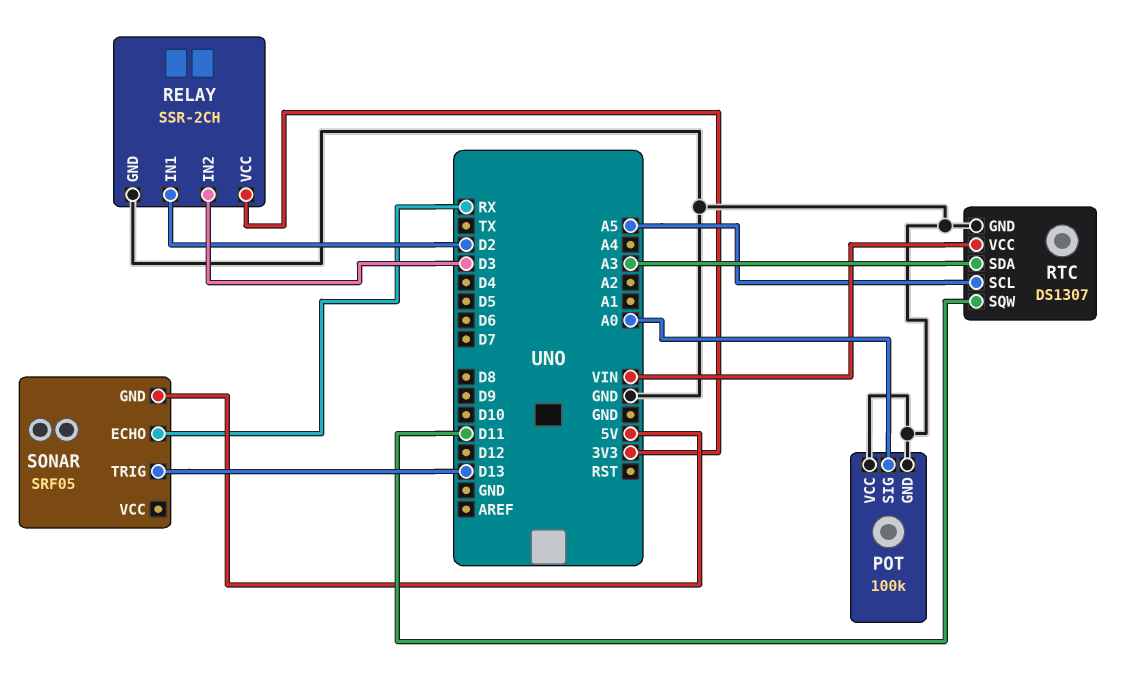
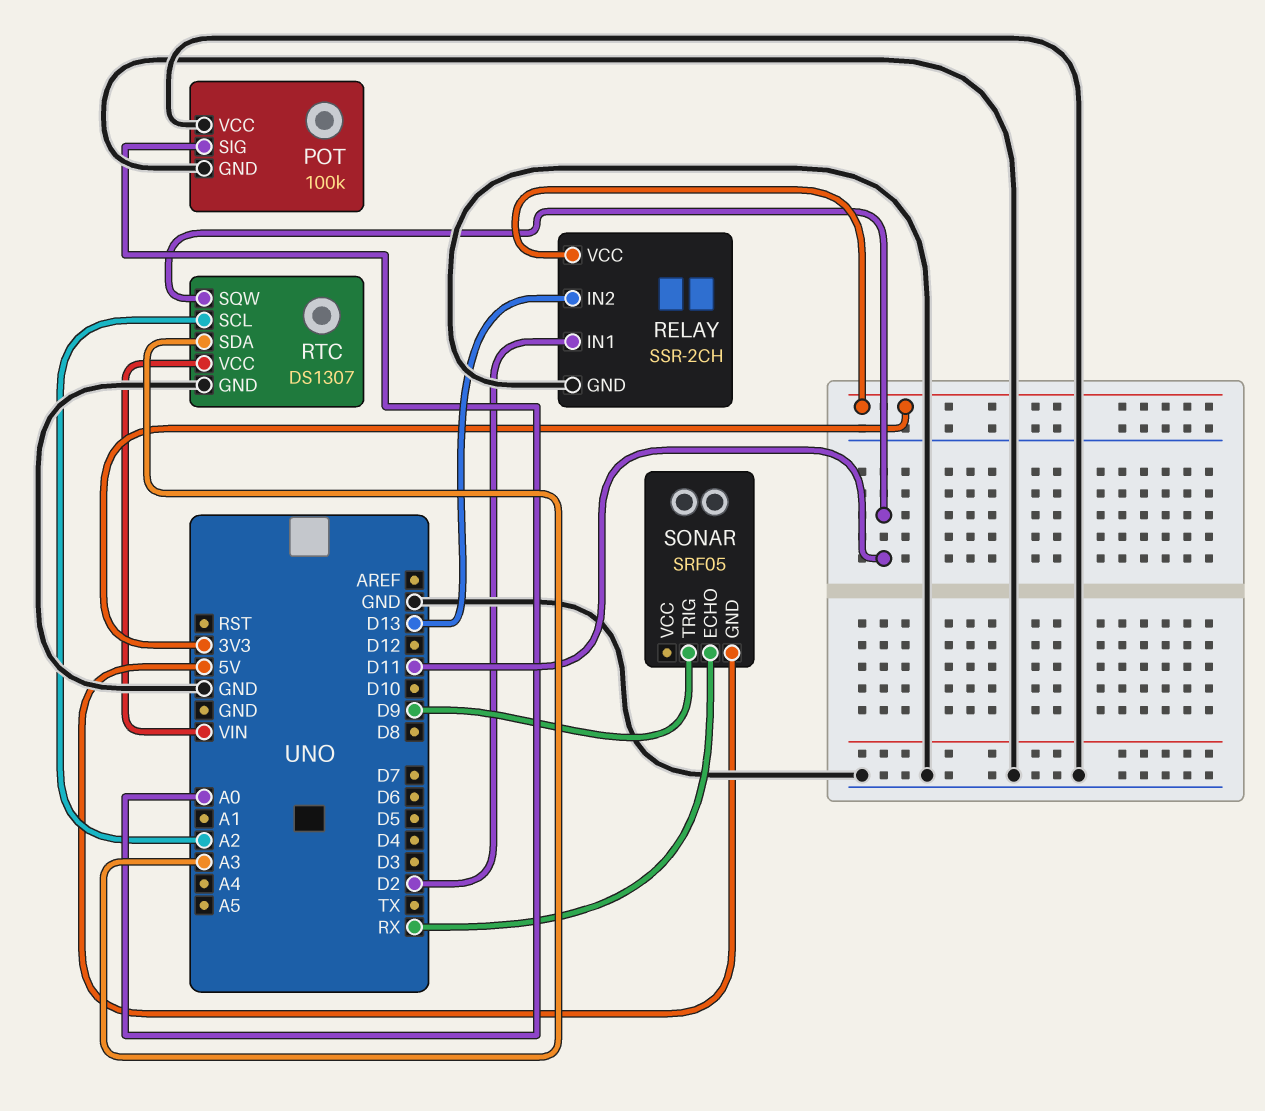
RELAY pin IN2: D3 -> D13
RTC pin SCL: A5 -> A2
SONAR pin TRIG: D13 -> D9

